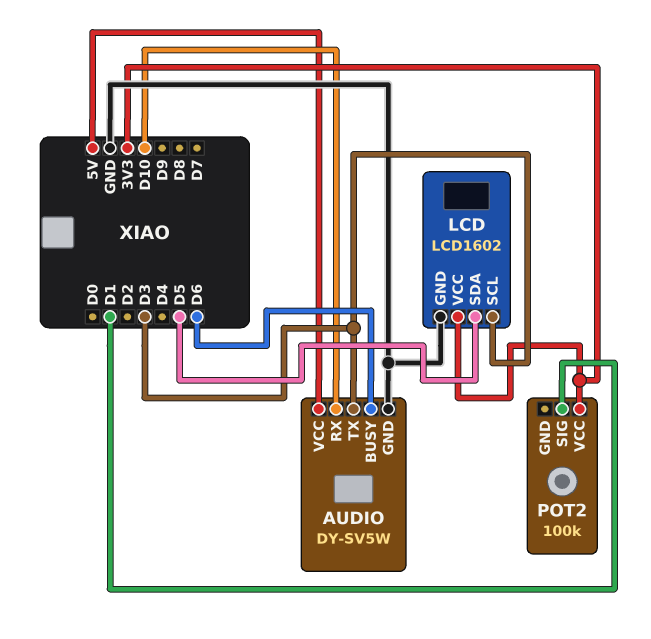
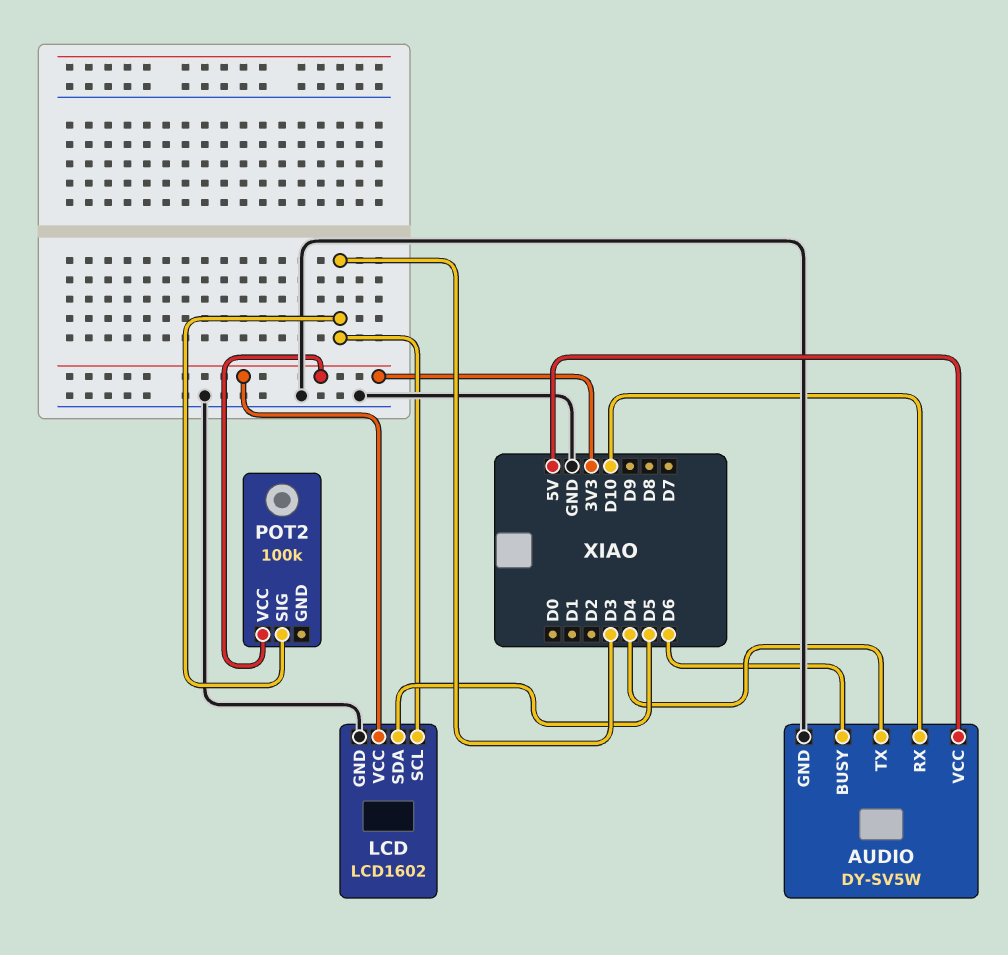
AUDIO pin TX: D3 -> D4
POT2 pin SIG: D1 -> D3

